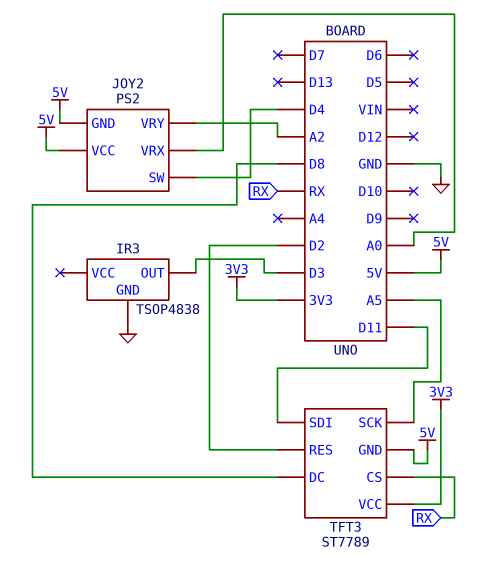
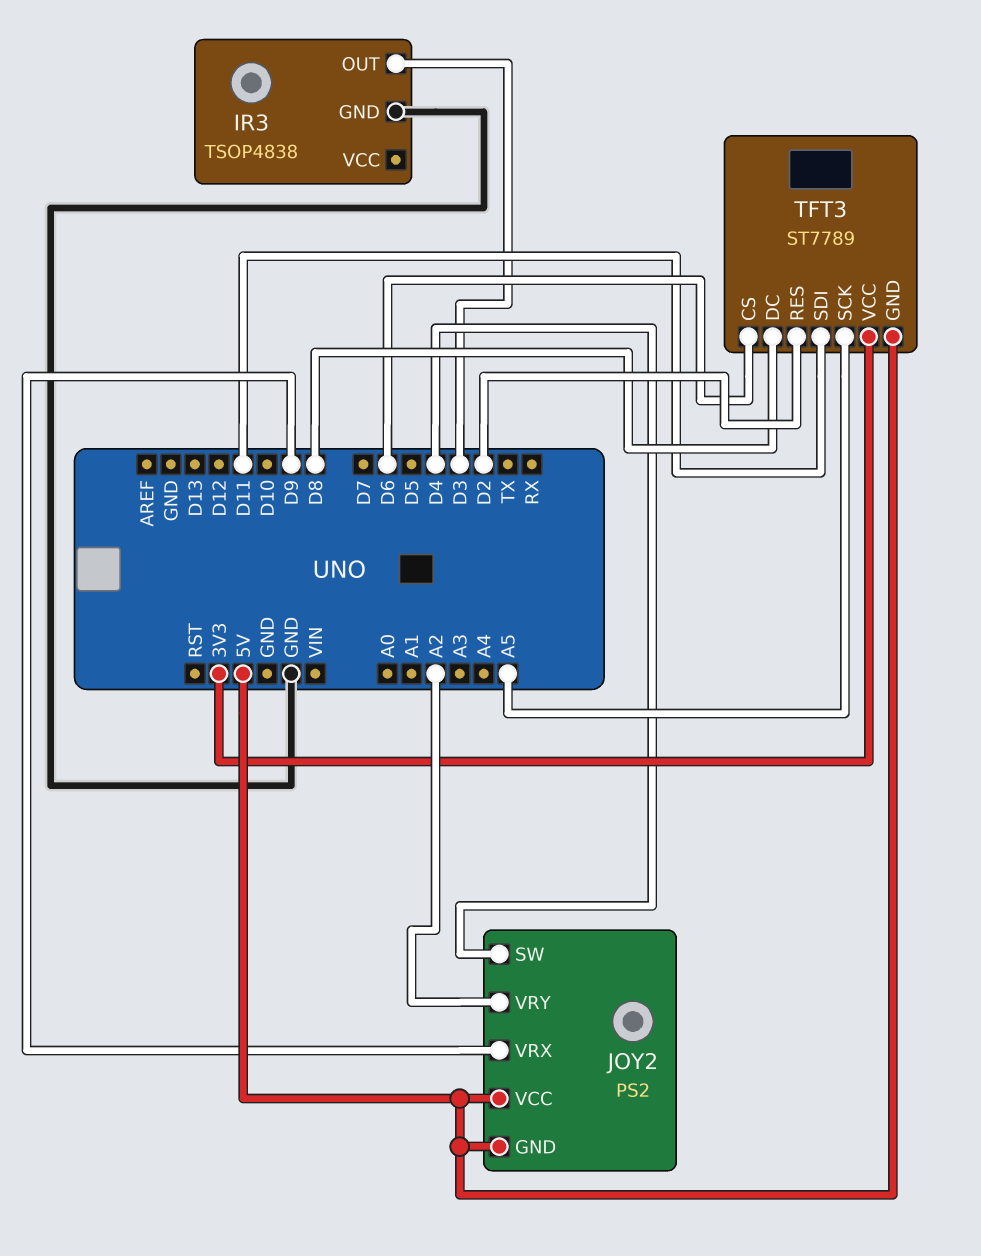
JOY2 pin VRX: A0 -> D9
TFT3 pin CS: RX -> D6

